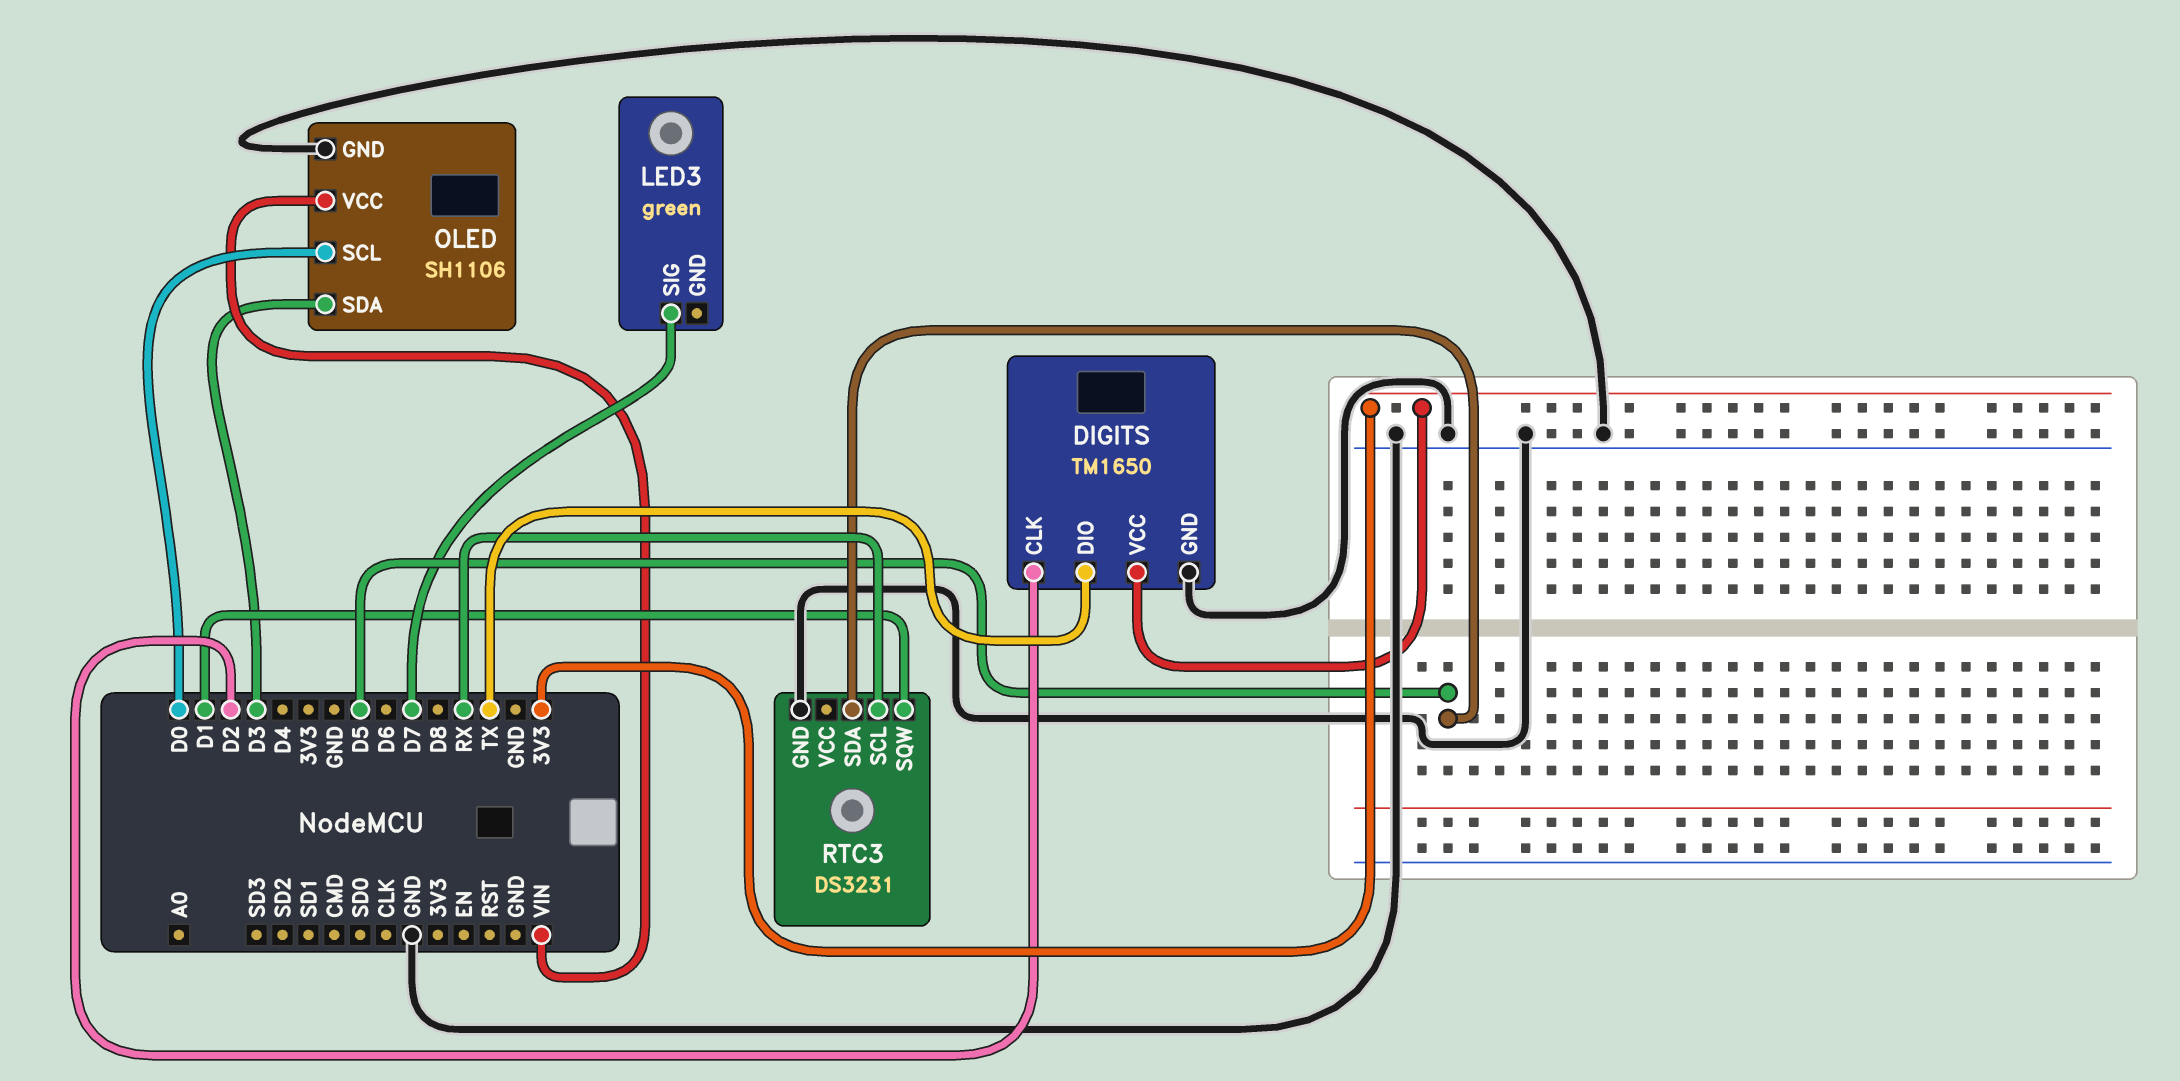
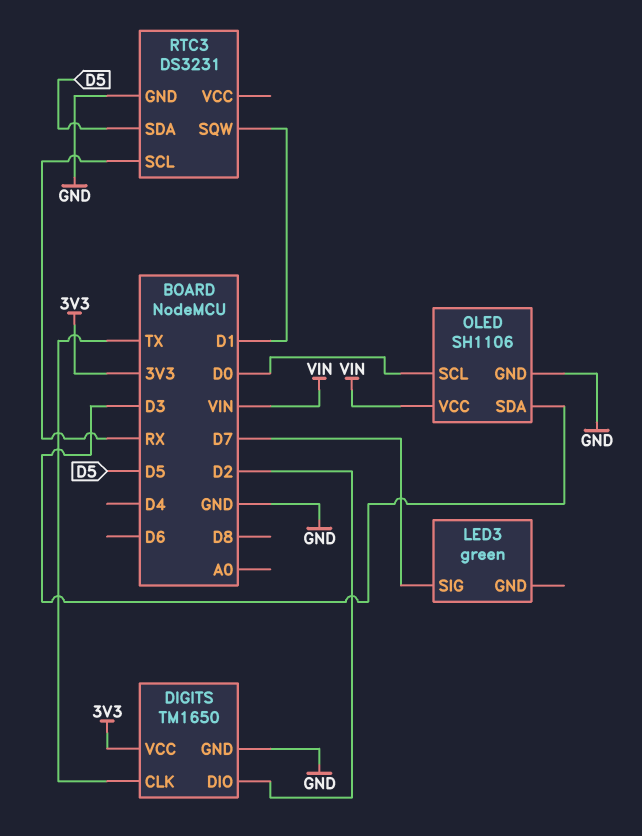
DIGITS pin CLK: D2 -> TX
DIGITS pin DIO: TX -> D2

